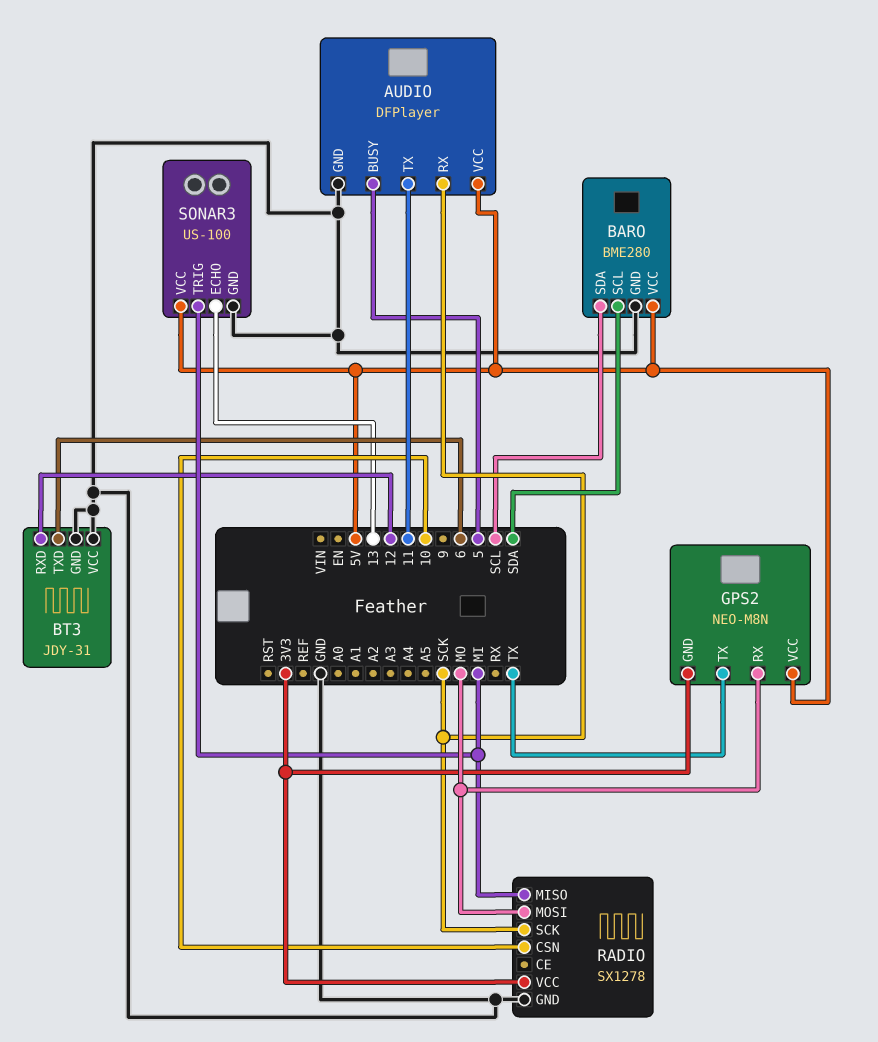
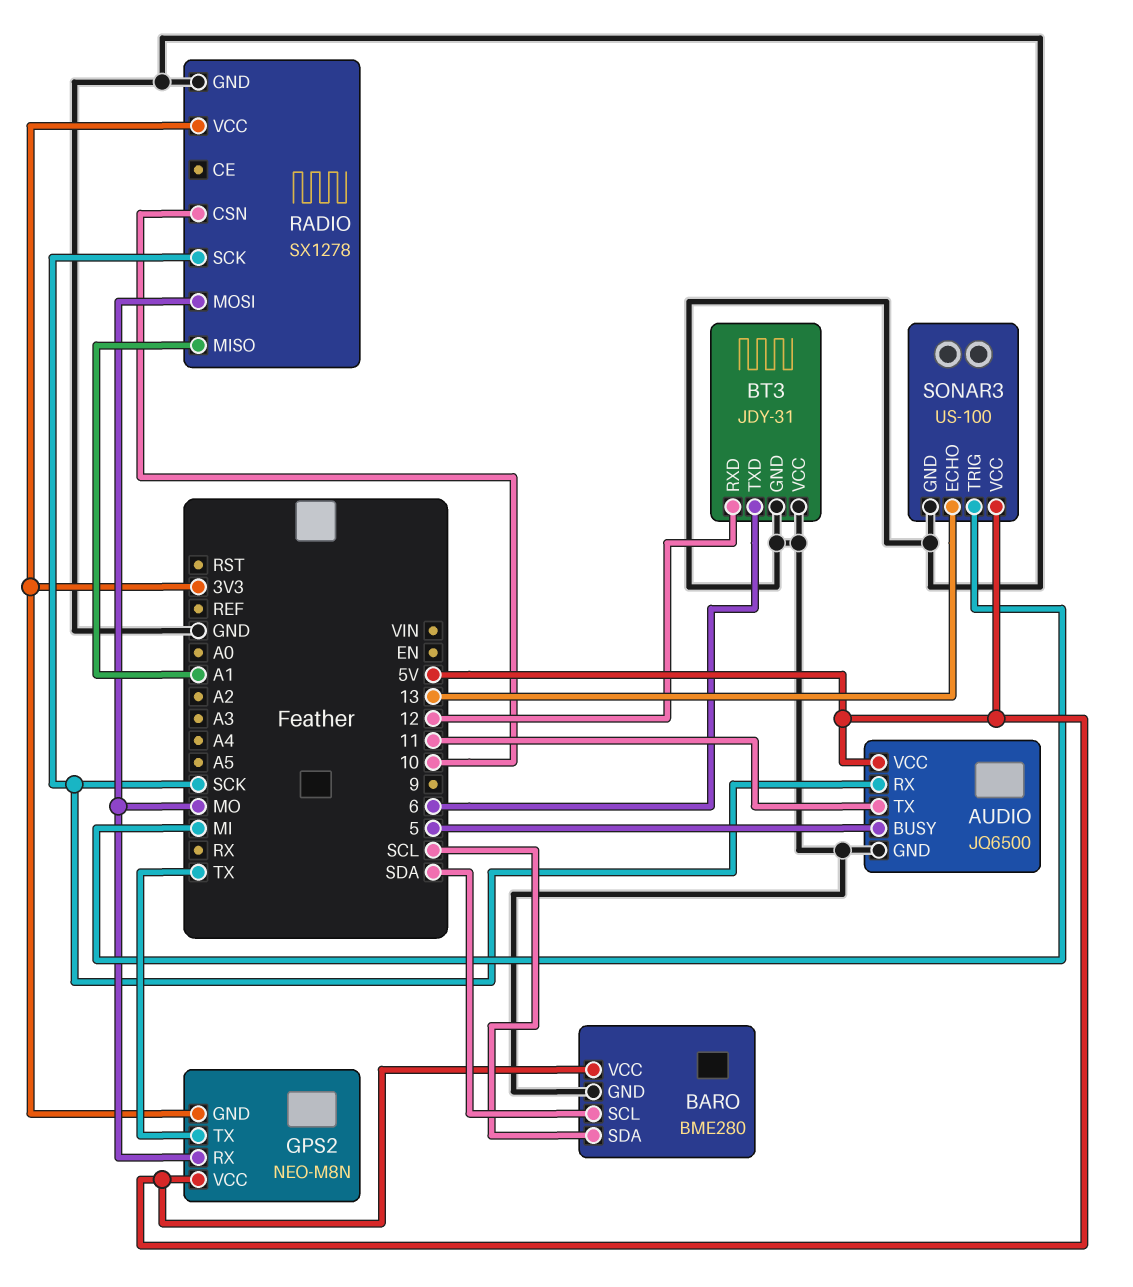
AUDIO: DFPlayer -> JQ6500
RADIO pin MISO: MI -> A1

